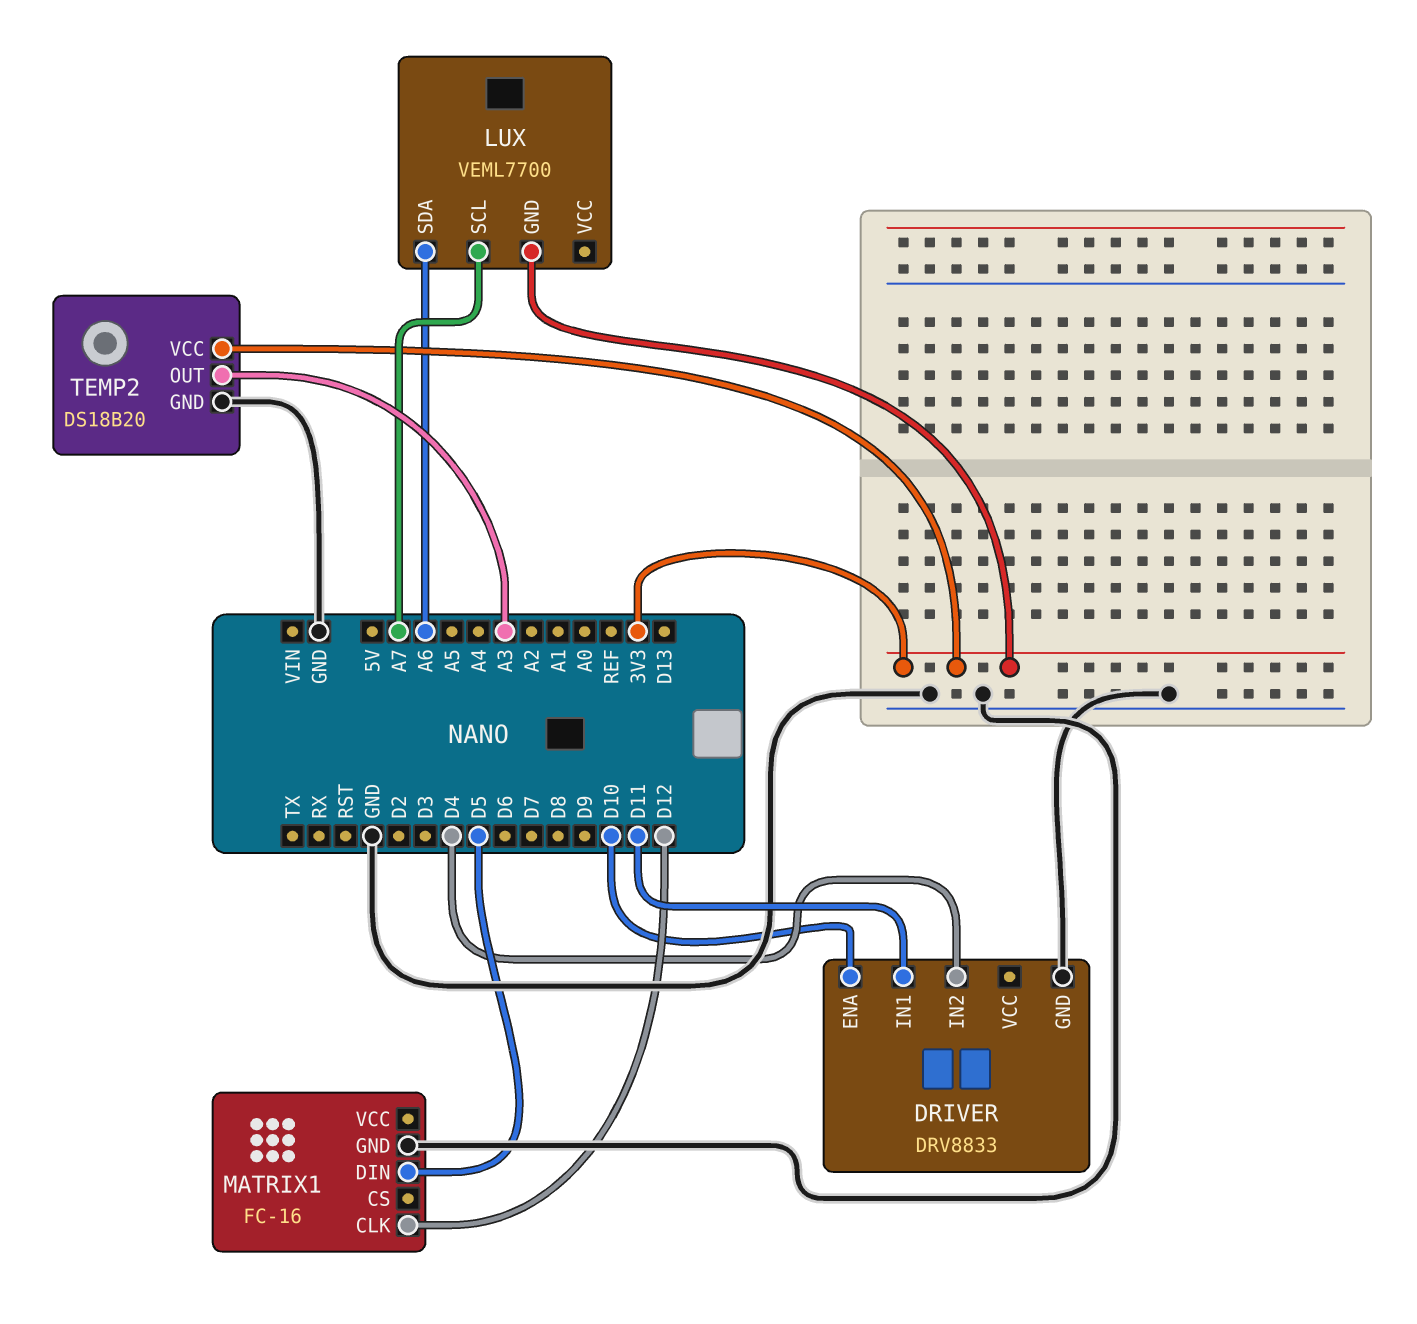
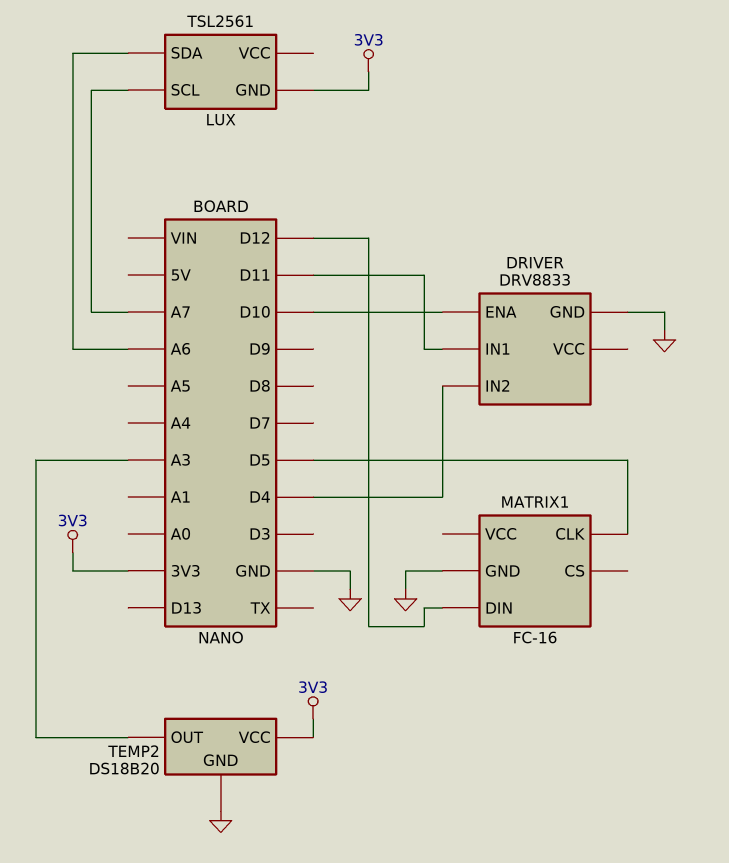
LUX: VEML7700 -> TSL2561
MATRIX1 pin CLK: D12 -> D5
MATRIX1 pin DIN: D5 -> D12

